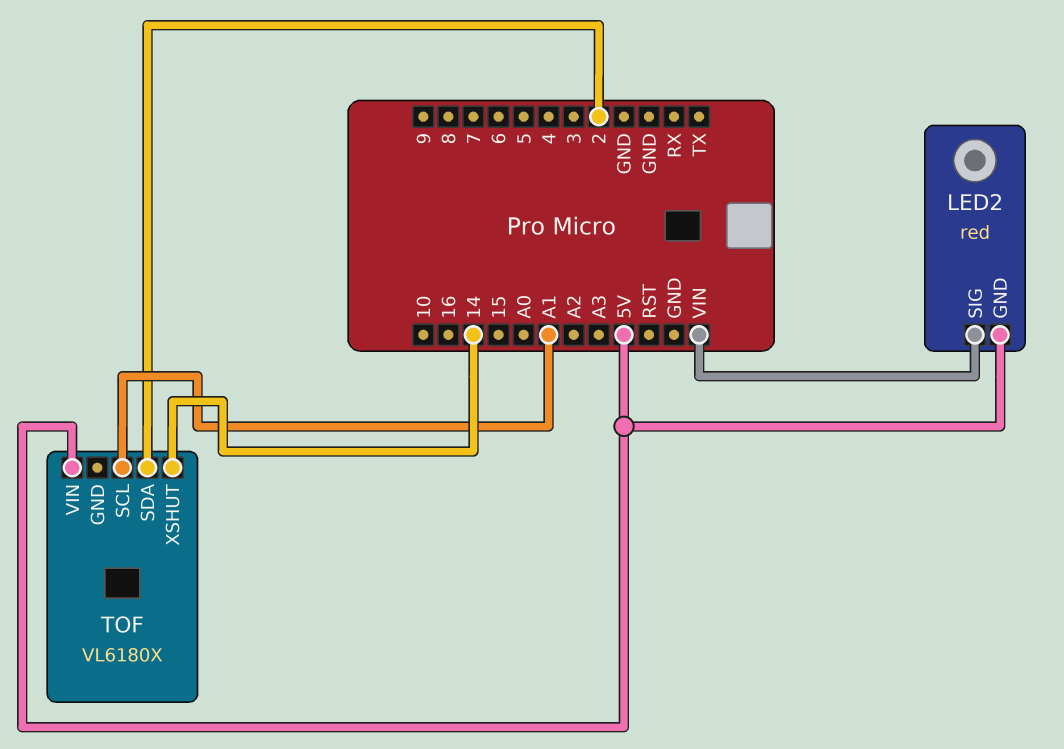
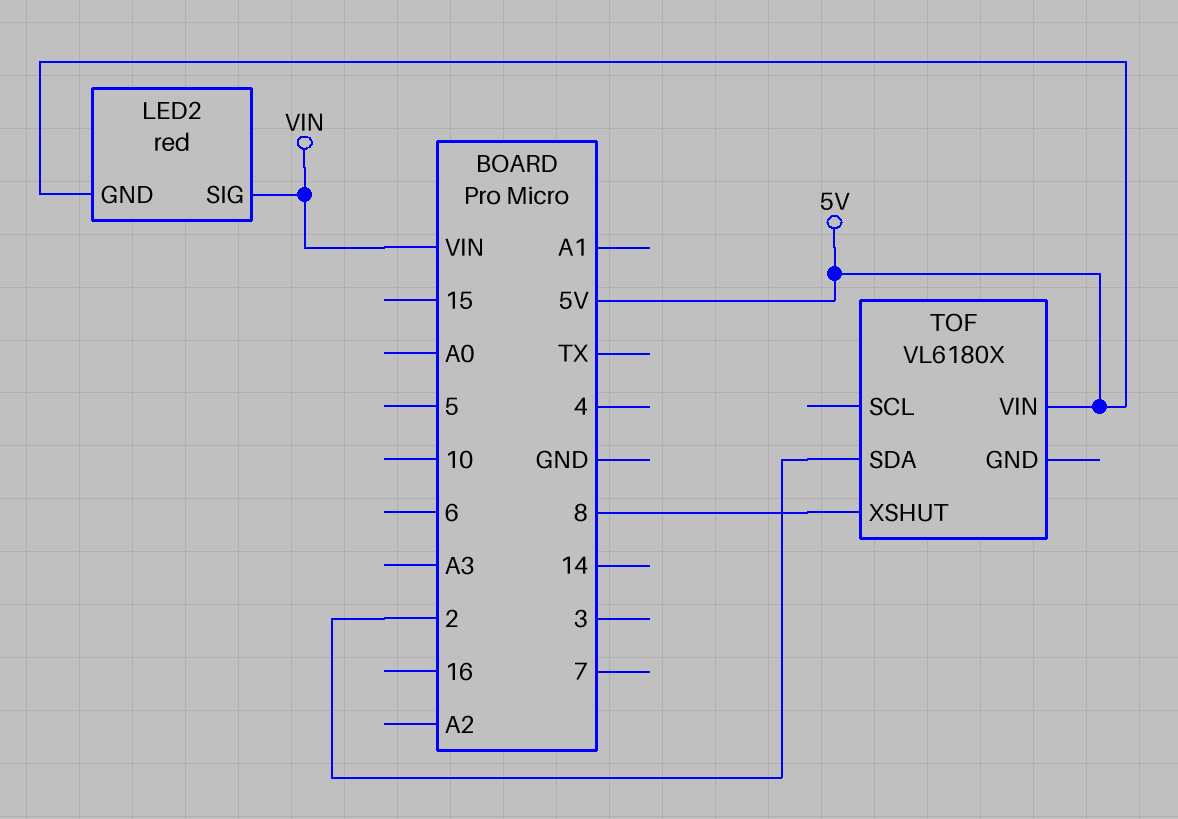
TOF pin SCL: A1 -> none
TOF pin XSHUT: 14 -> 8

